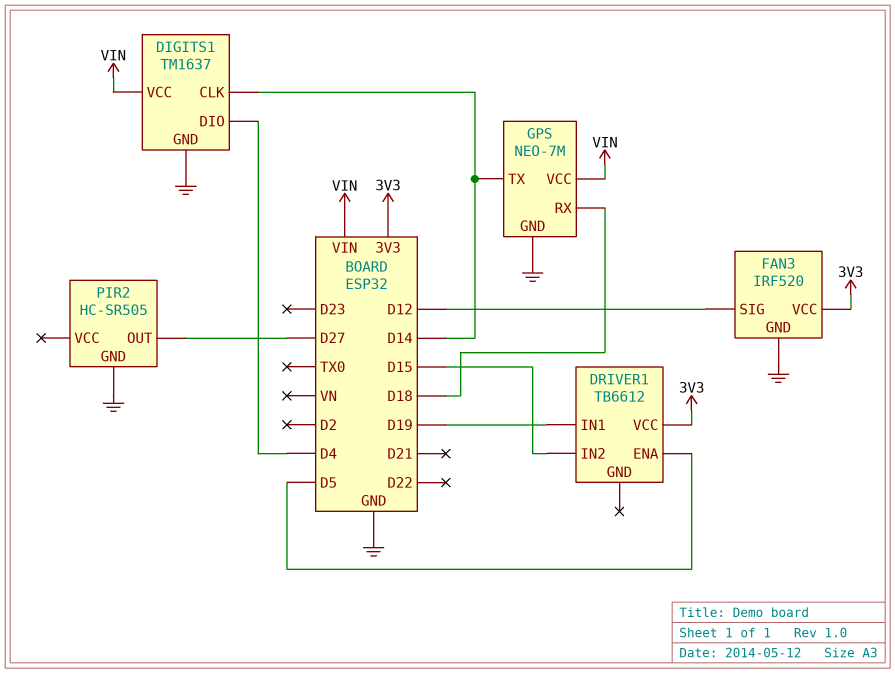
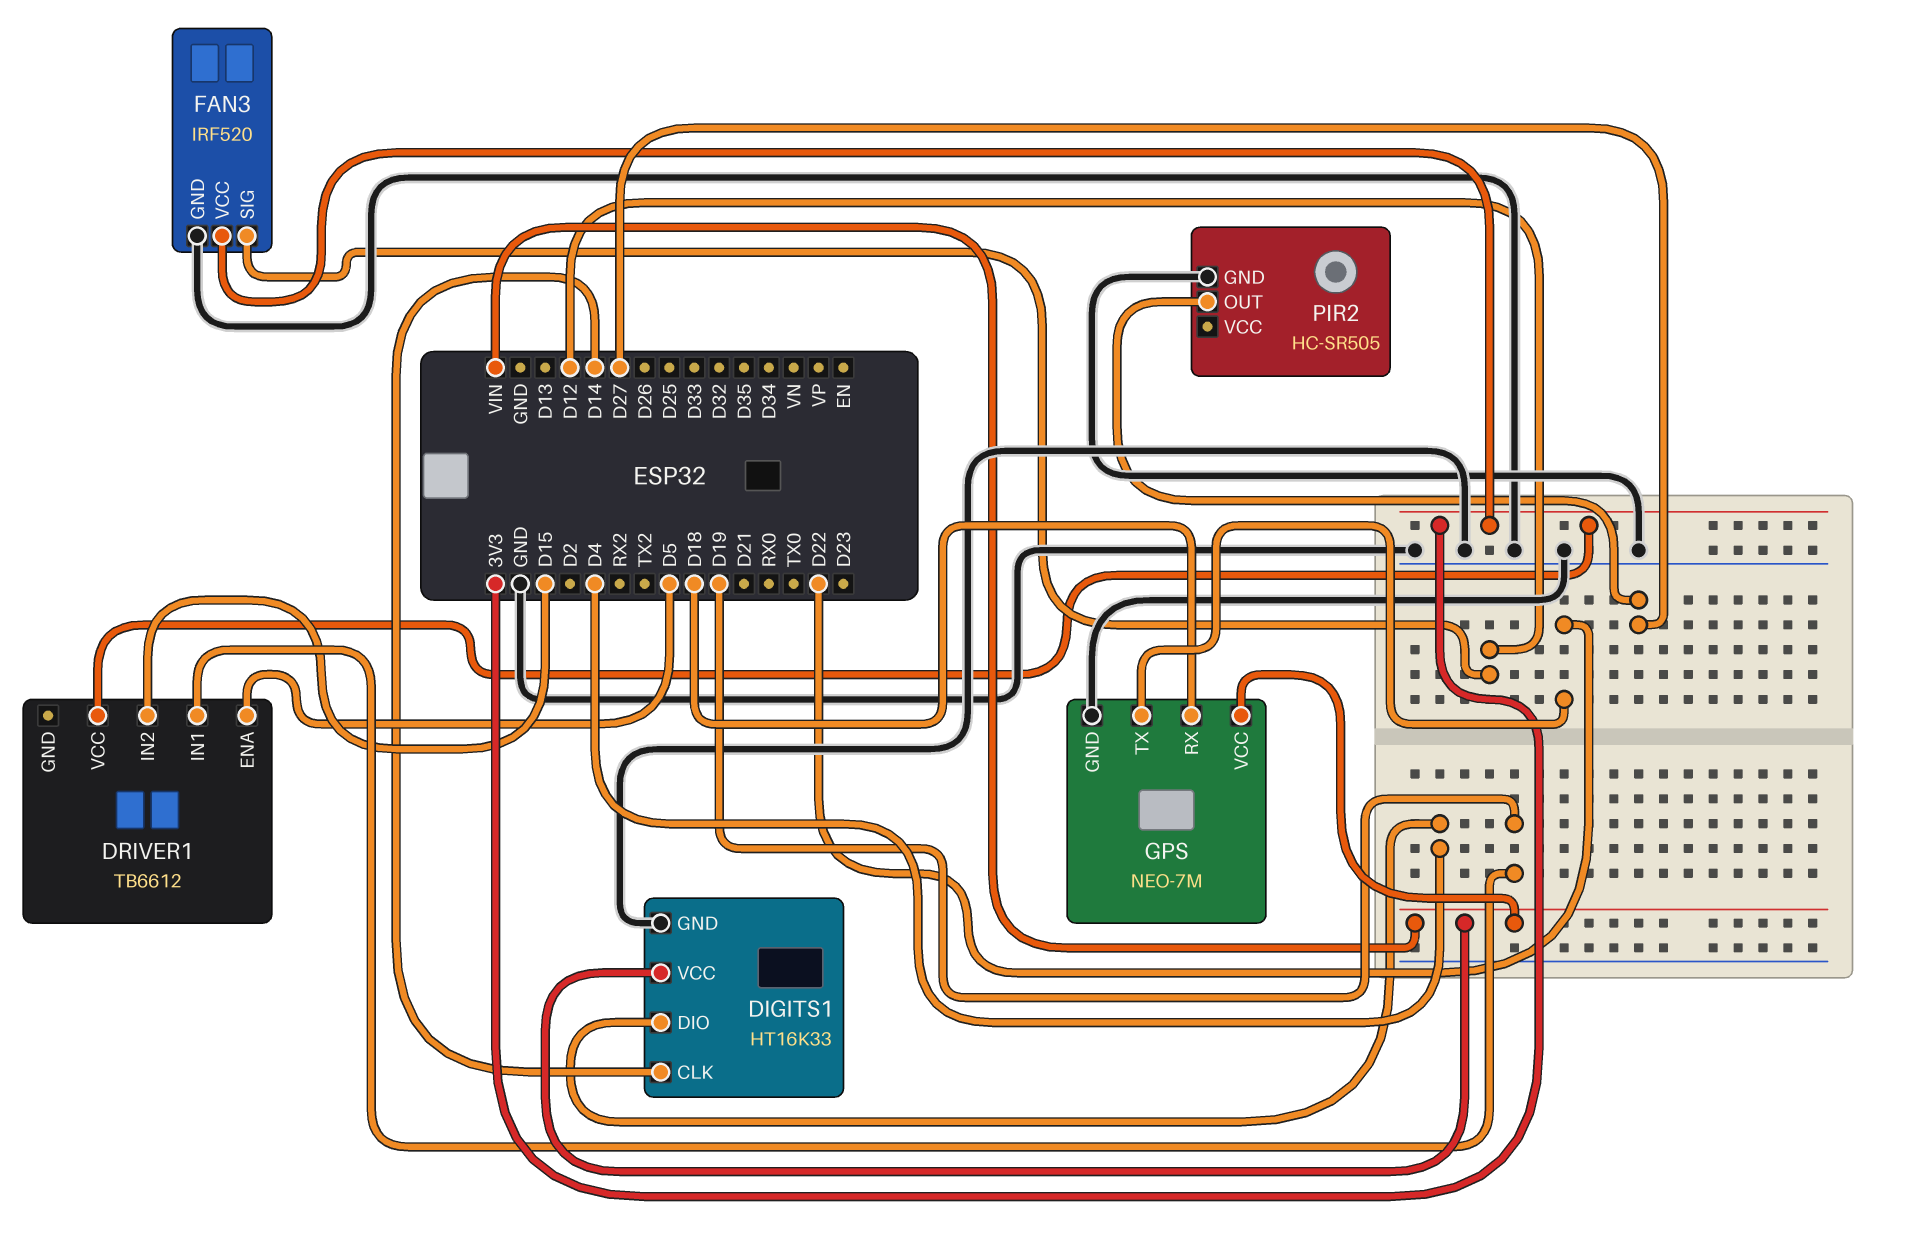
DIGITS1: TM1637 -> HT16K33
GPS pin TX: D14 -> D22

